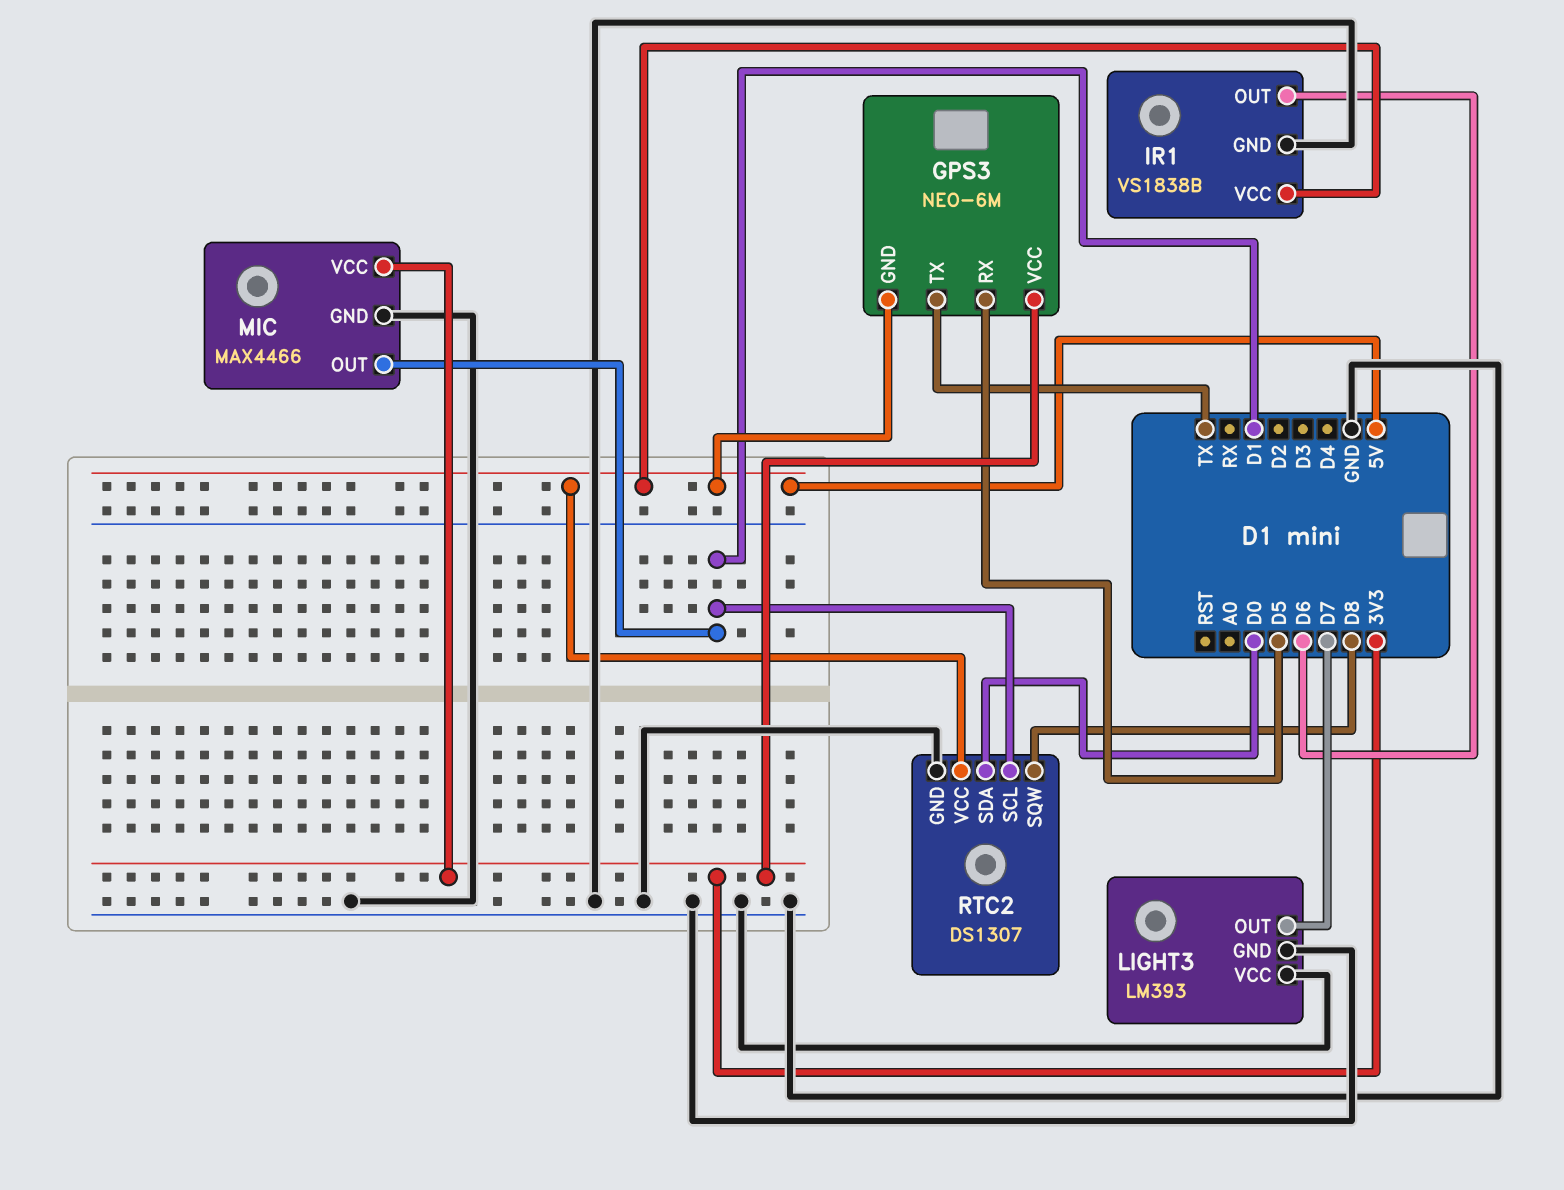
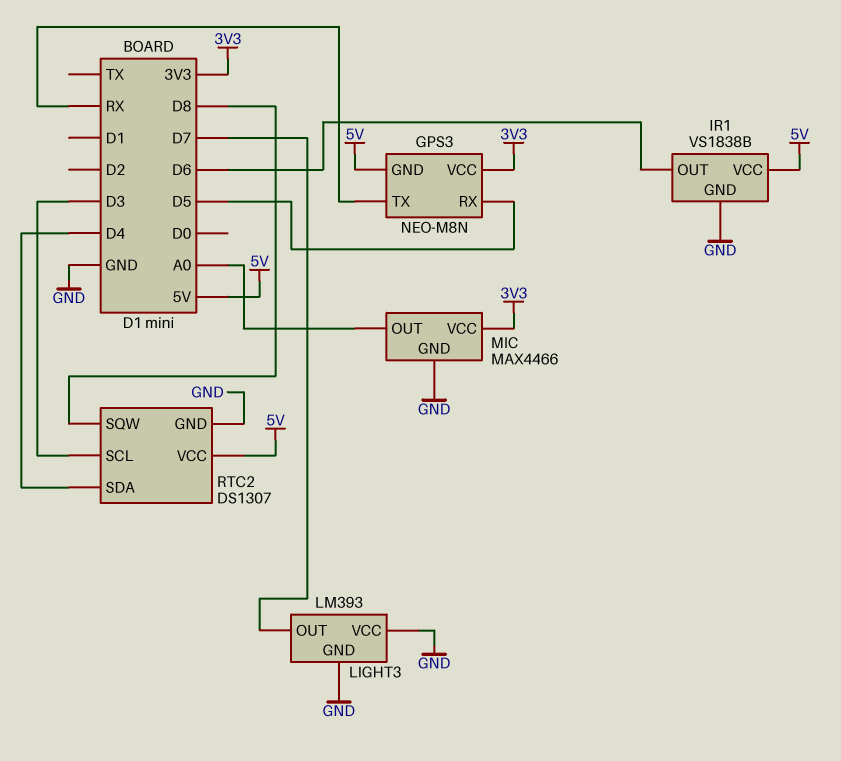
GPS3: NEO-6M -> NEO-M8N
GPS3 pin TX: TX -> RX
MIC pin OUT: D1 -> A0
RTC2 pin SCL: D1 -> D3
RTC2 pin SDA: D0 -> D4

